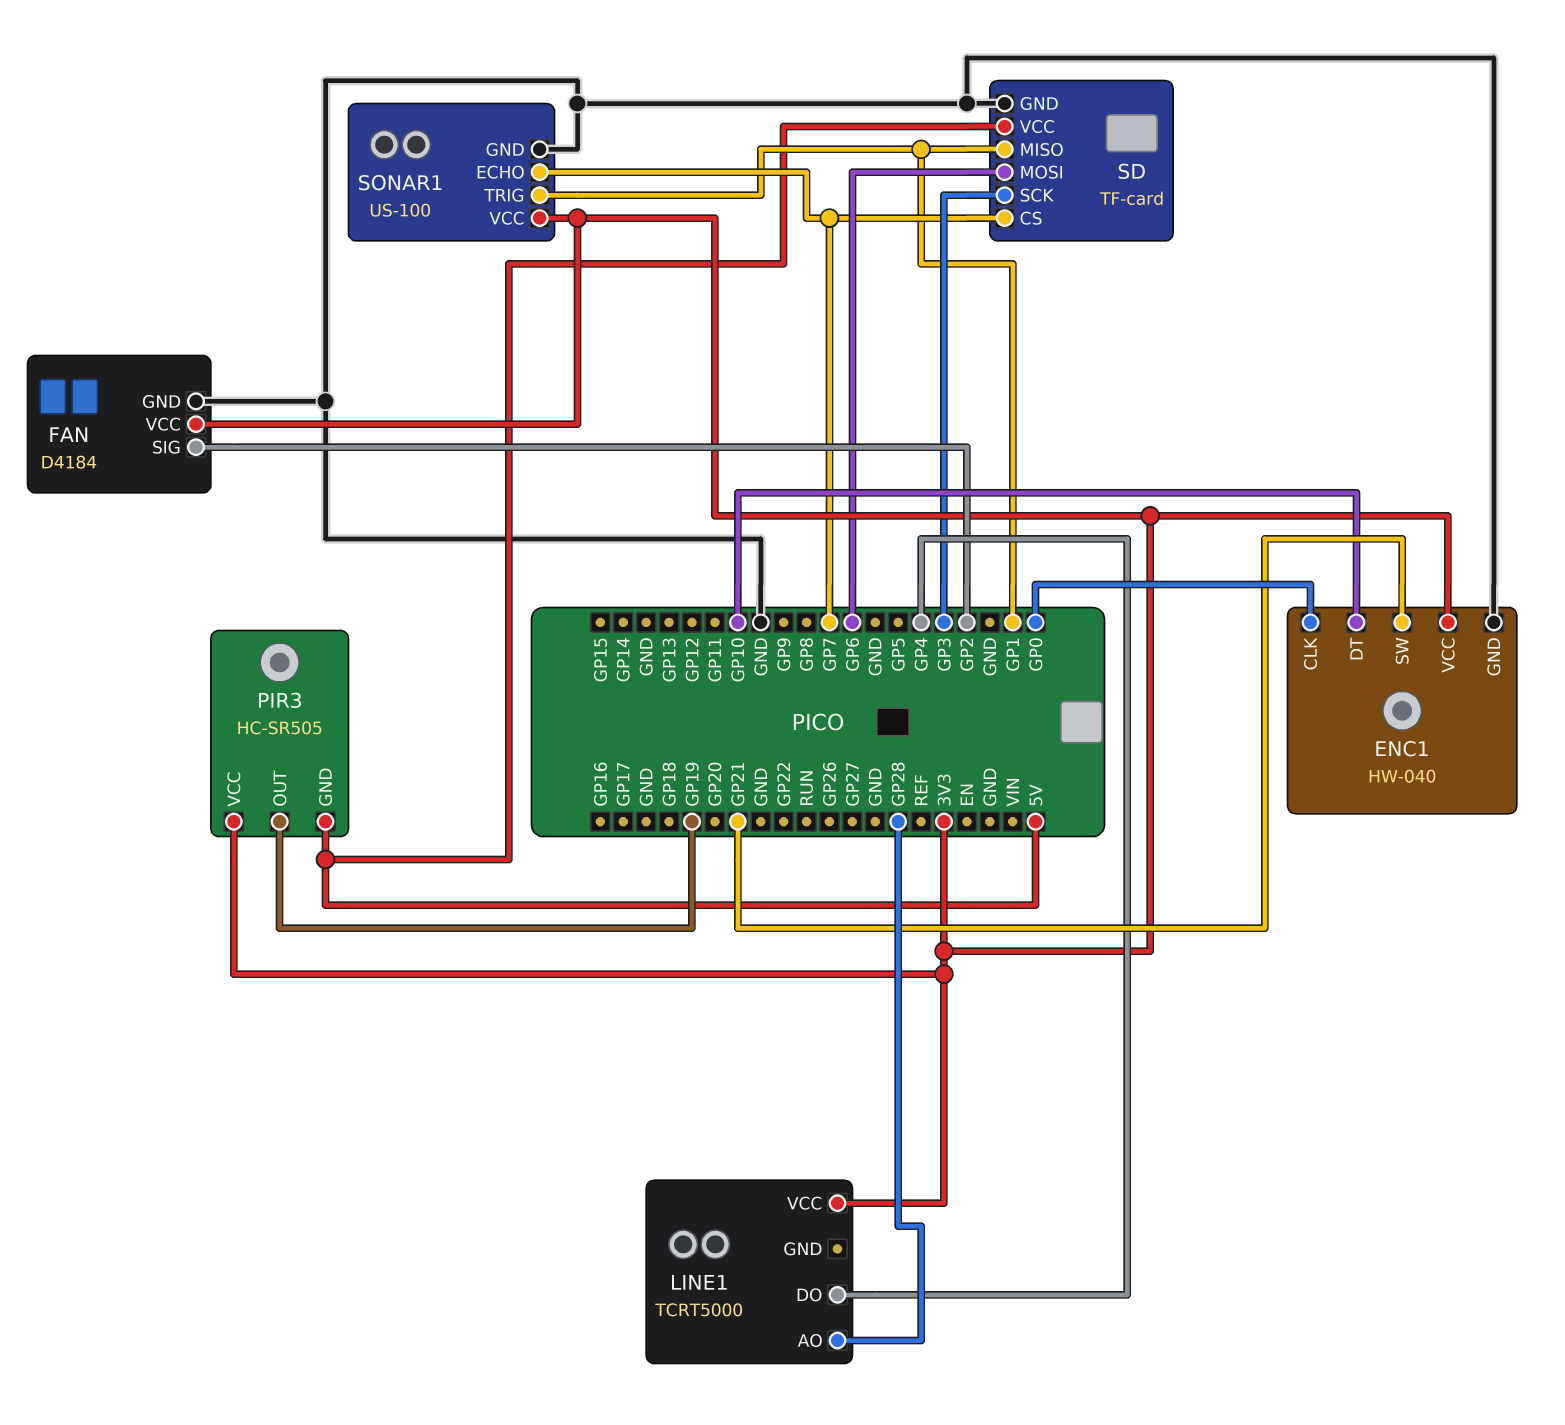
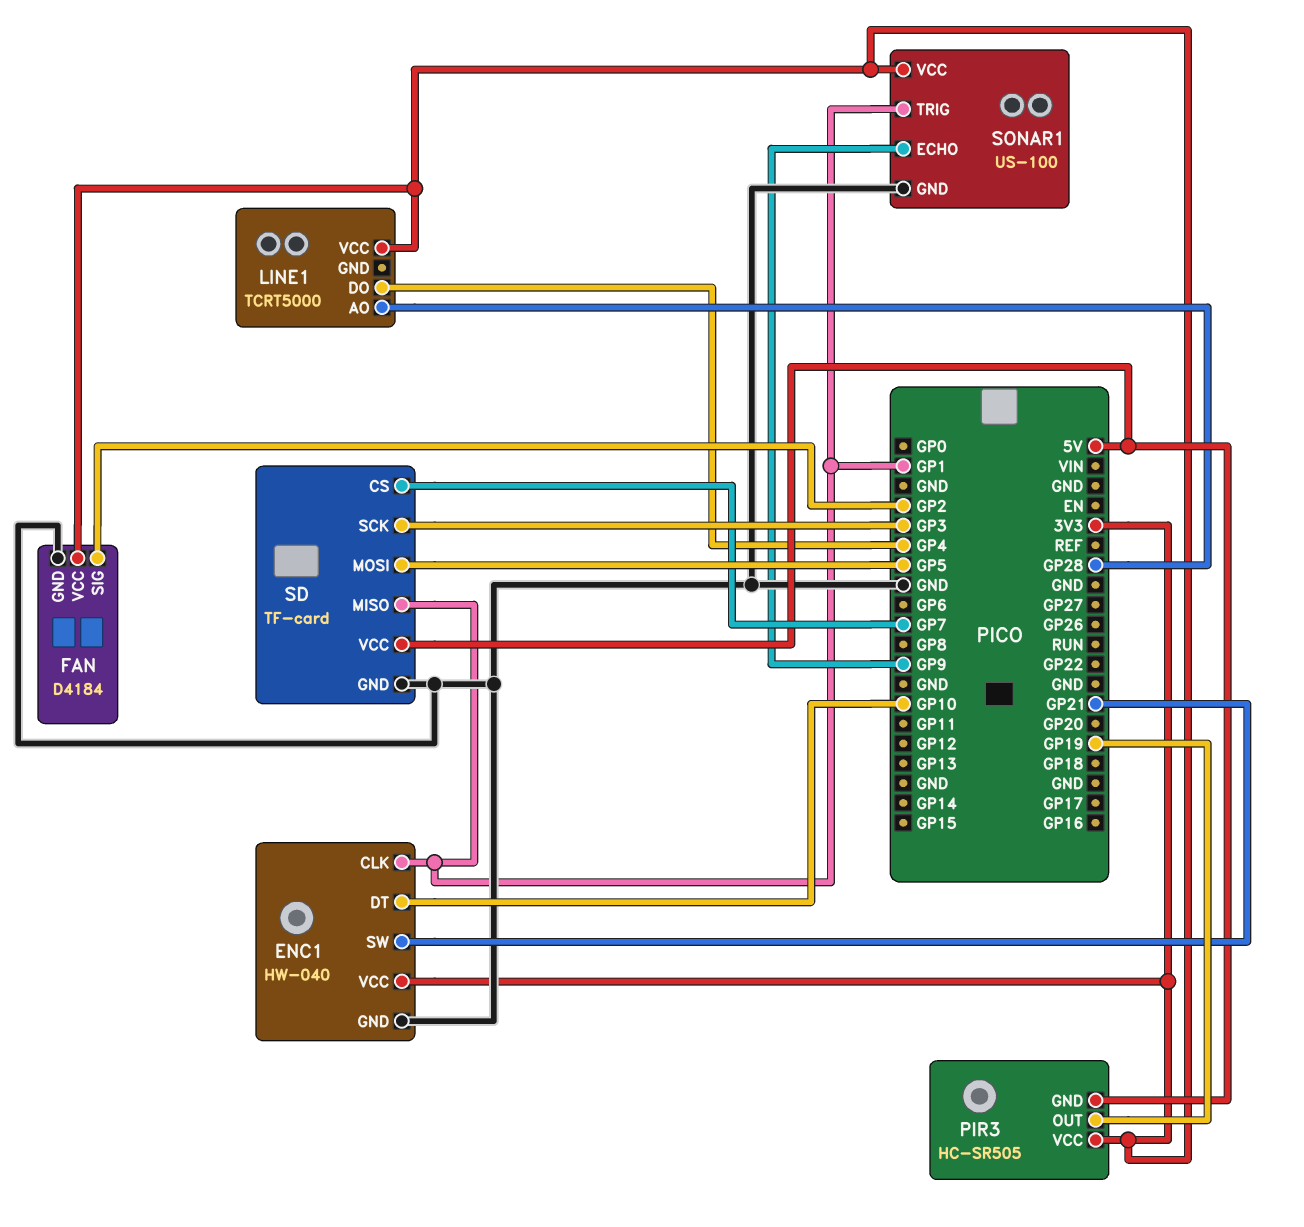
ENC1 pin CLK: GP0 -> GP1
SD pin MOSI: GP6 -> GP5
SONAR1 pin ECHO: GP7 -> GP9

